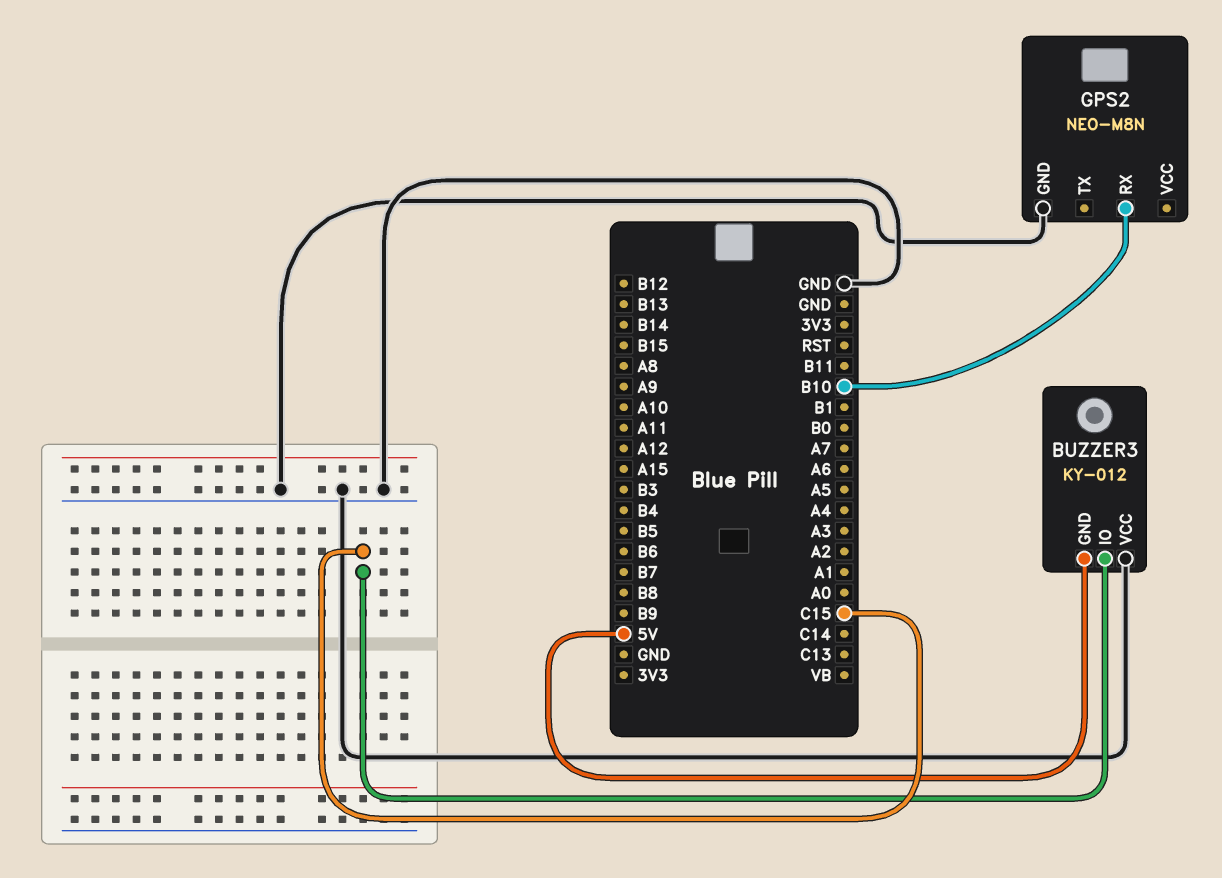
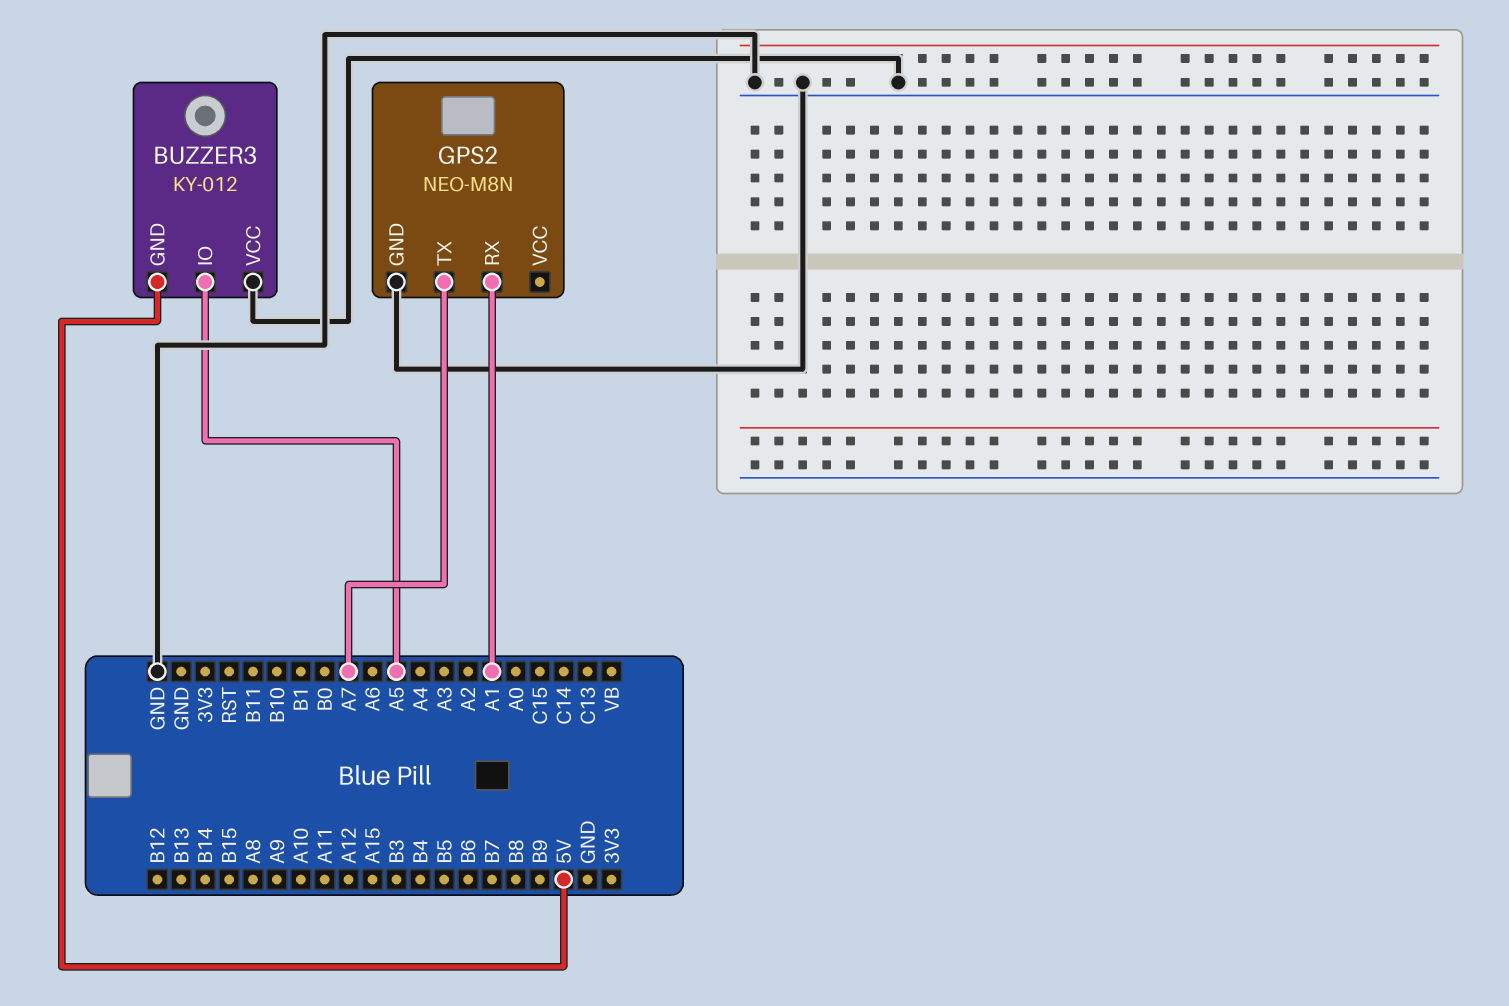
BUZZER3 pin IO: C15 -> A5
GPS2 pin RX: B10 -> A1
GPS2 pin TX: none -> A7

